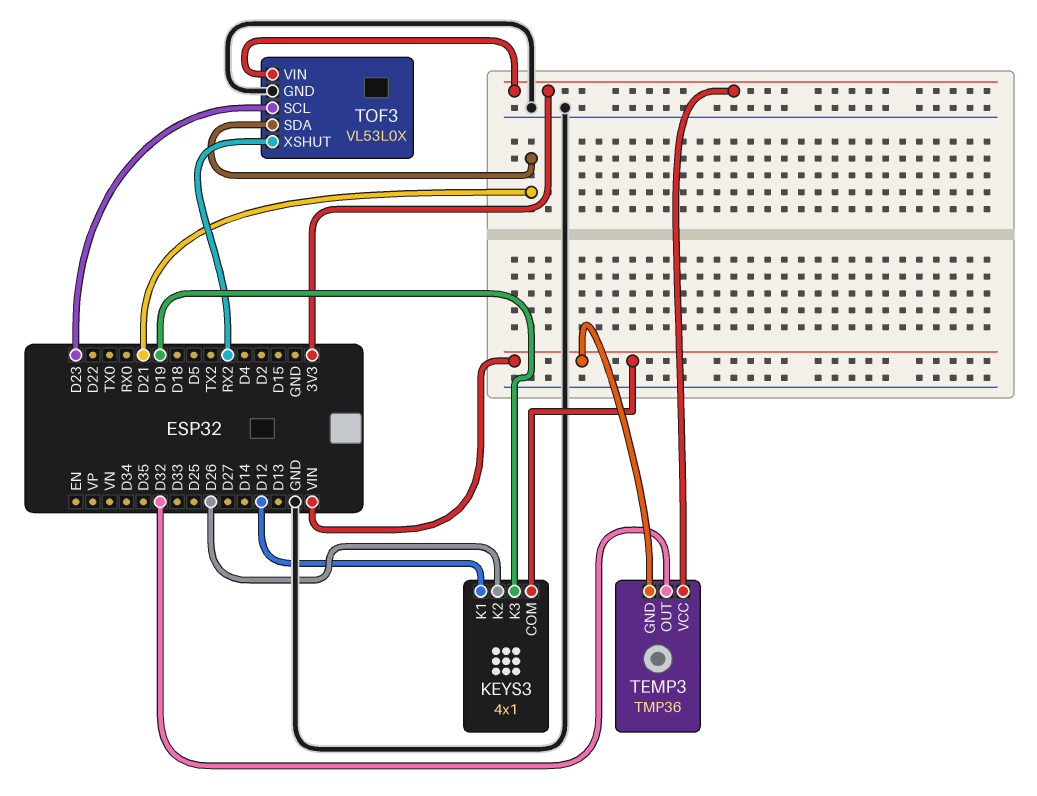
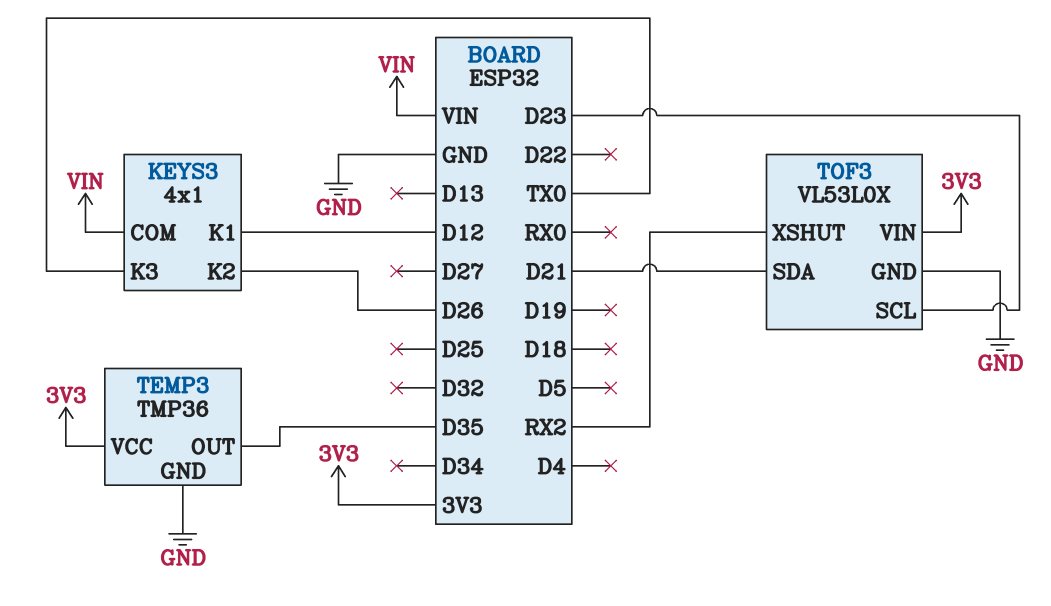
KEYS3 pin K3: D19 -> TX0
TEMP3 pin GND: VIN -> GND
TEMP3 pin OUT: D32 -> D35

